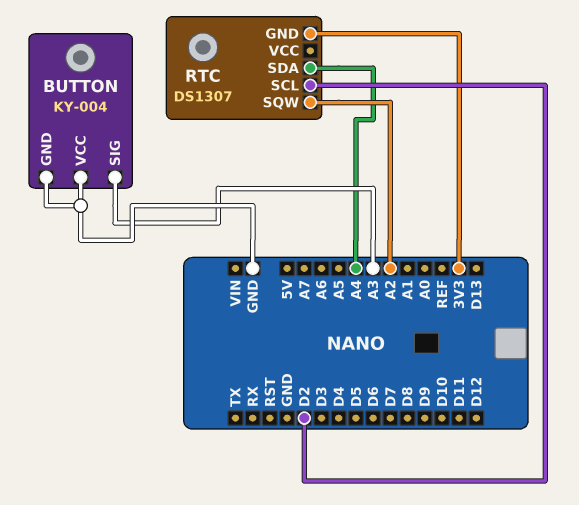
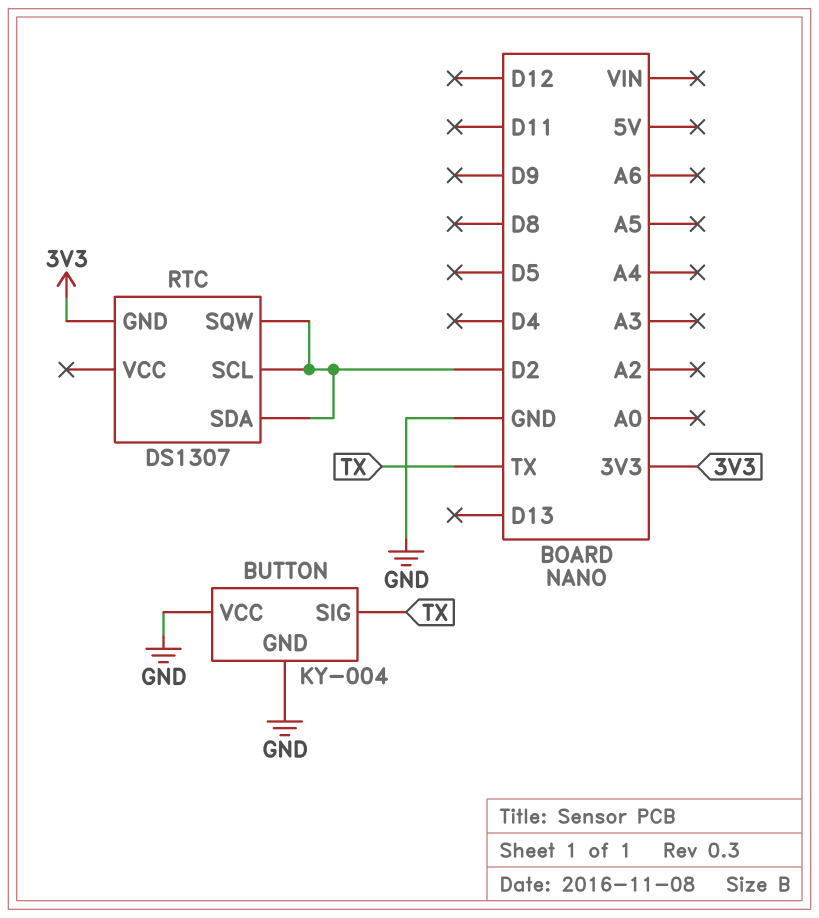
BUTTON pin SIG: A3 -> TX
RTC pin SDA: A4 -> D2
RTC pin SQW: A2 -> D2

